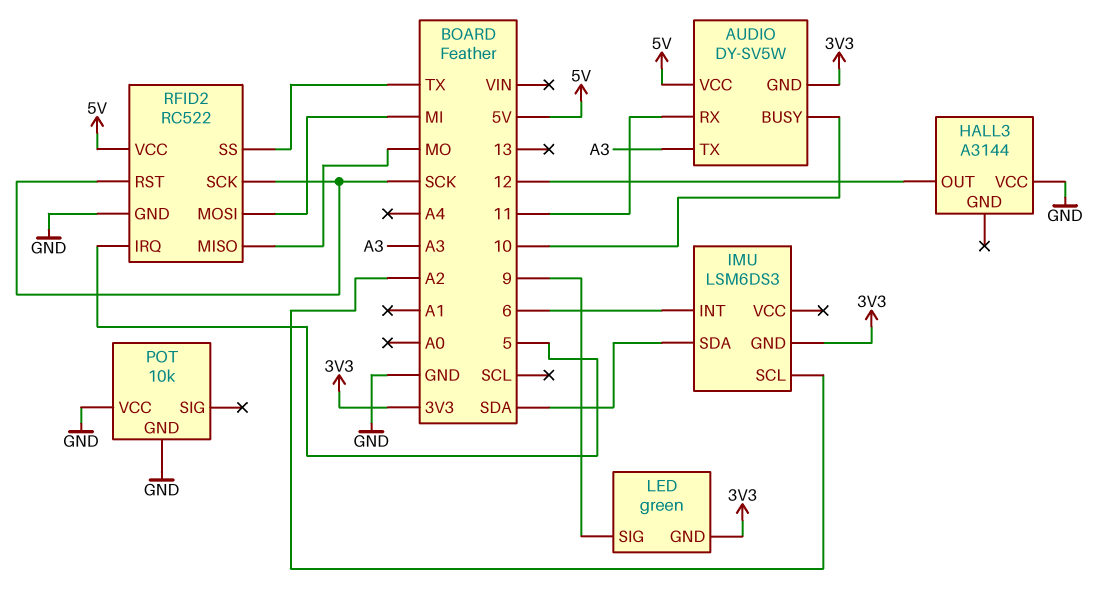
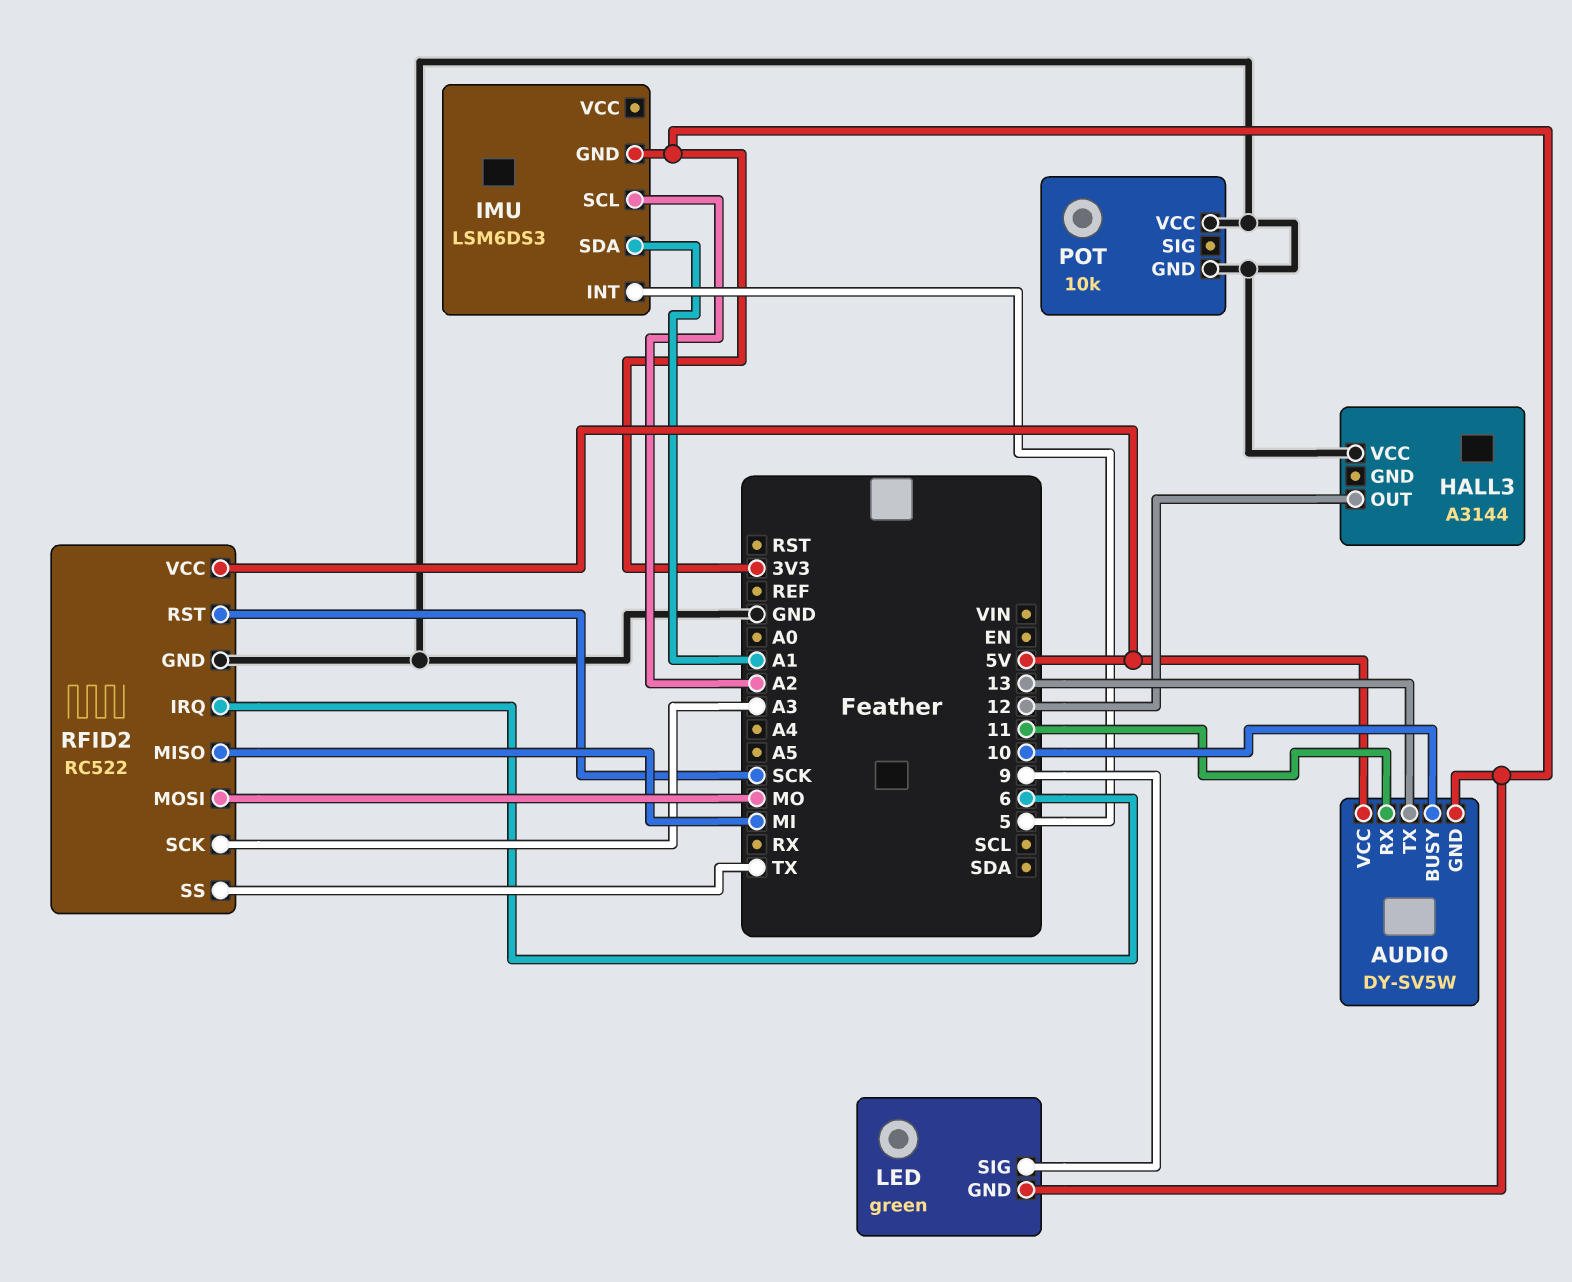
AUDIO pin TX: A3 -> 13
IMU pin INT: 6 -> 5
IMU pin SDA: SDA -> A1
RFID2 pin IRQ: 5 -> 6
RFID2 pin MISO: MO -> MI
RFID2 pin MOSI: MI -> MO
RFID2 pin SCK: SCK -> A3

